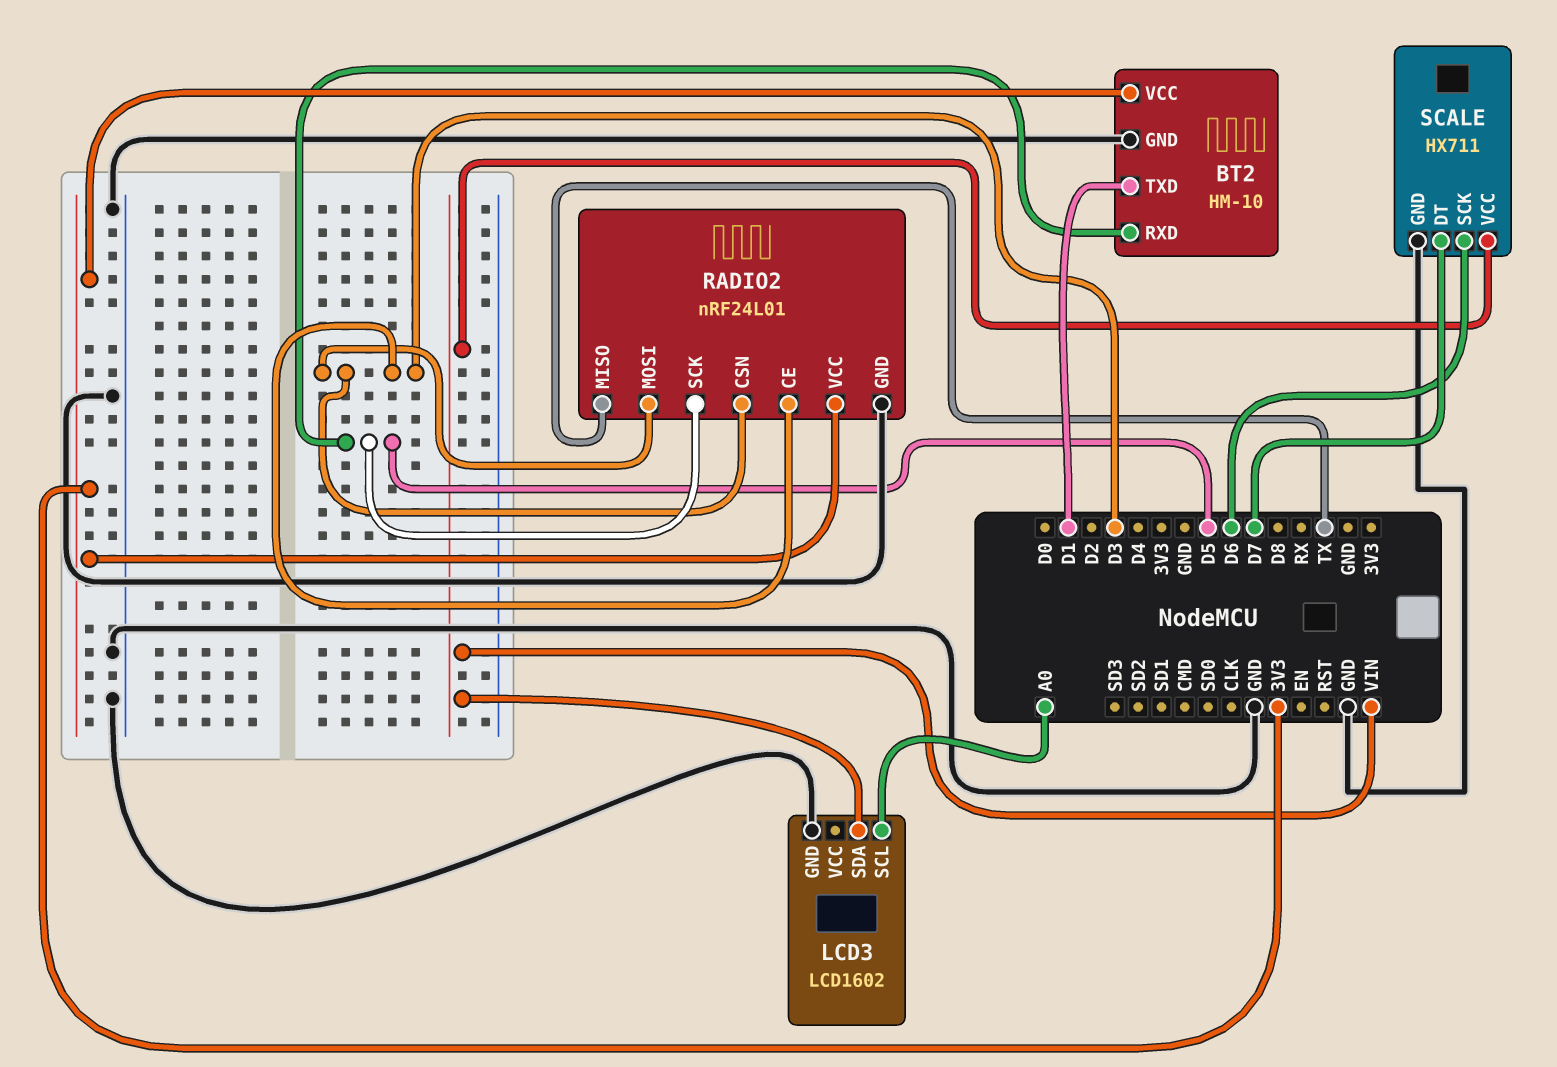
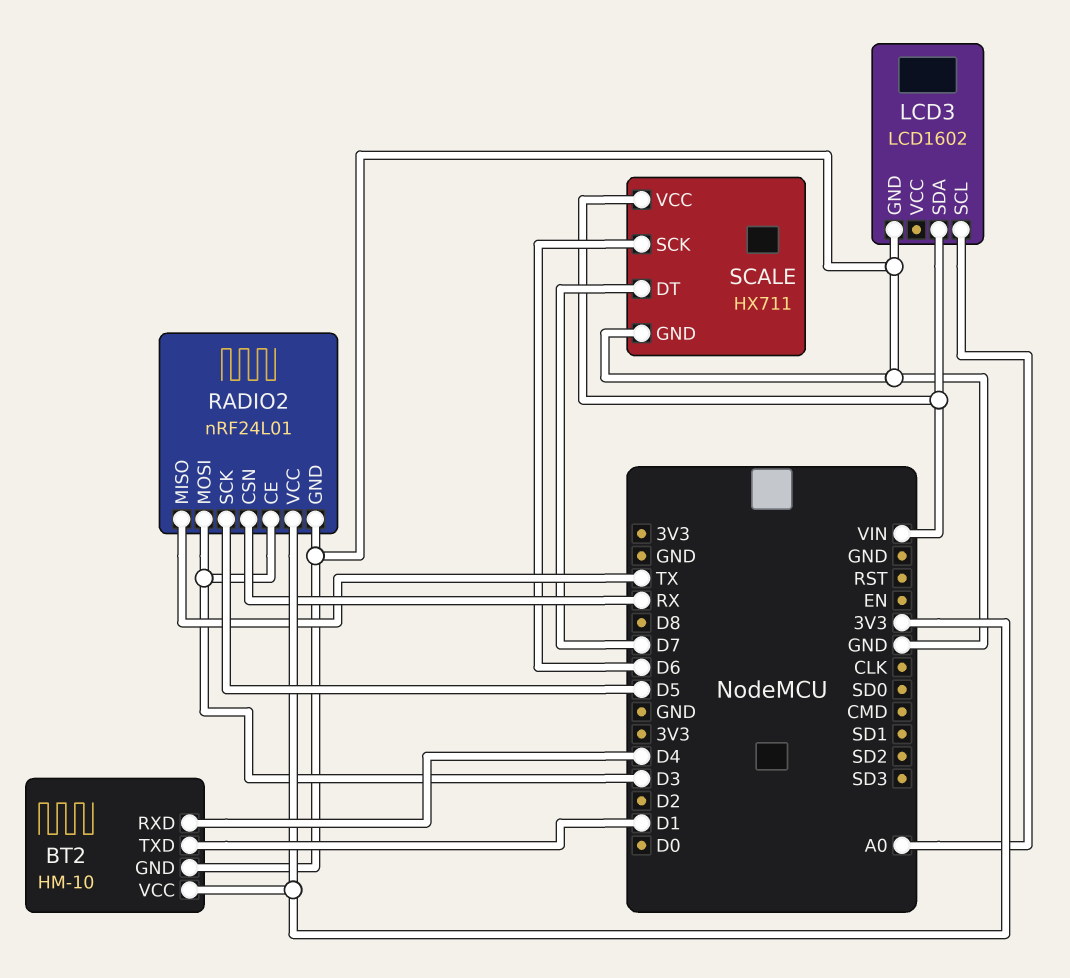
BT2 pin RXD: D5 -> D4
RADIO2 pin CSN: D3 -> RX

